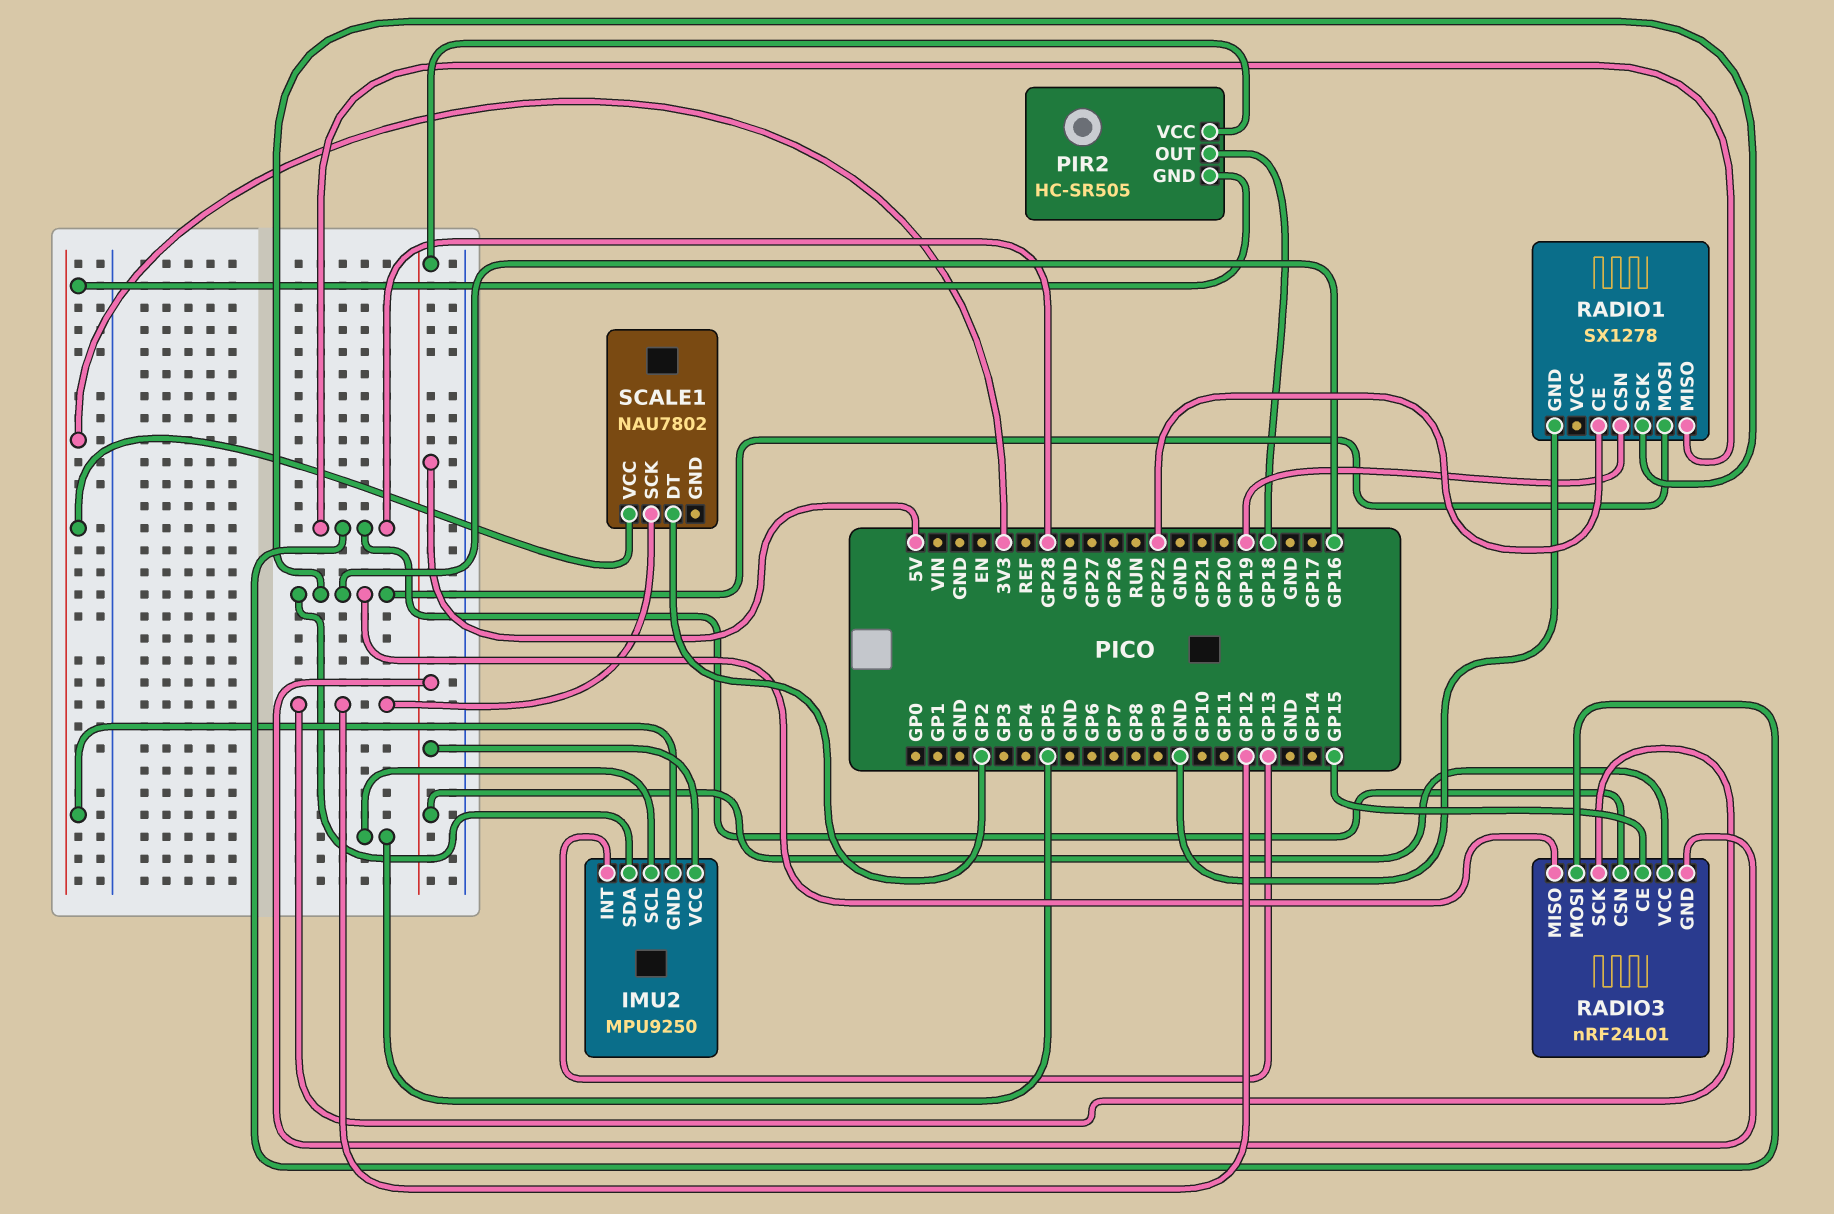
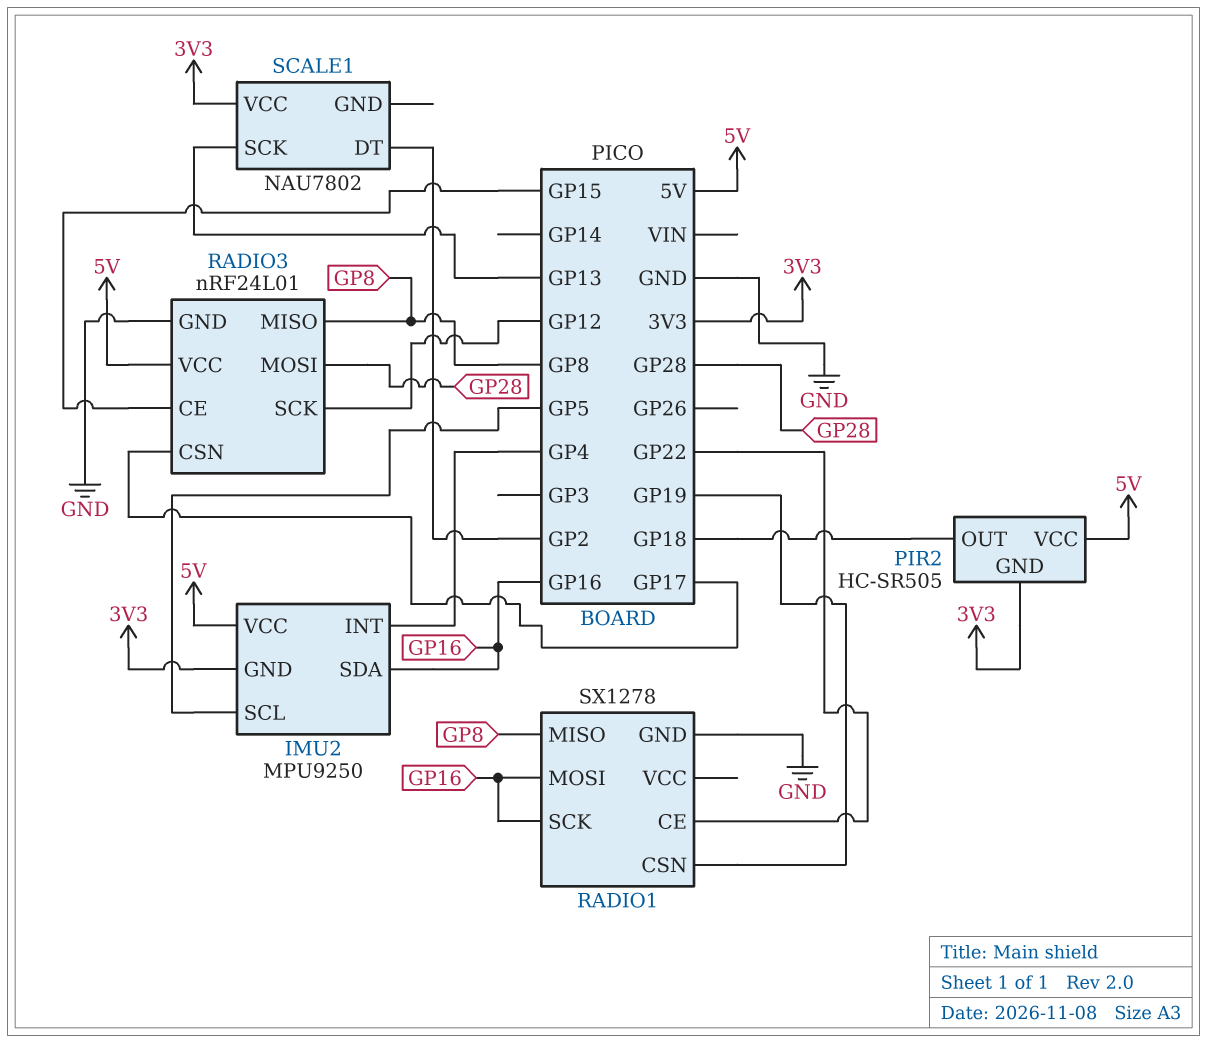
IMU2 pin INT: GP13 -> GP4
RADIO1 pin MISO: GP28 -> GP8
RADIO3 pin CSN: GP28 -> GP17
RADIO3 pin GND: 5V -> GND
RADIO3 pin MISO: GP16 -> GP8
SCALE1 pin SCK: GP12 -> GP13

